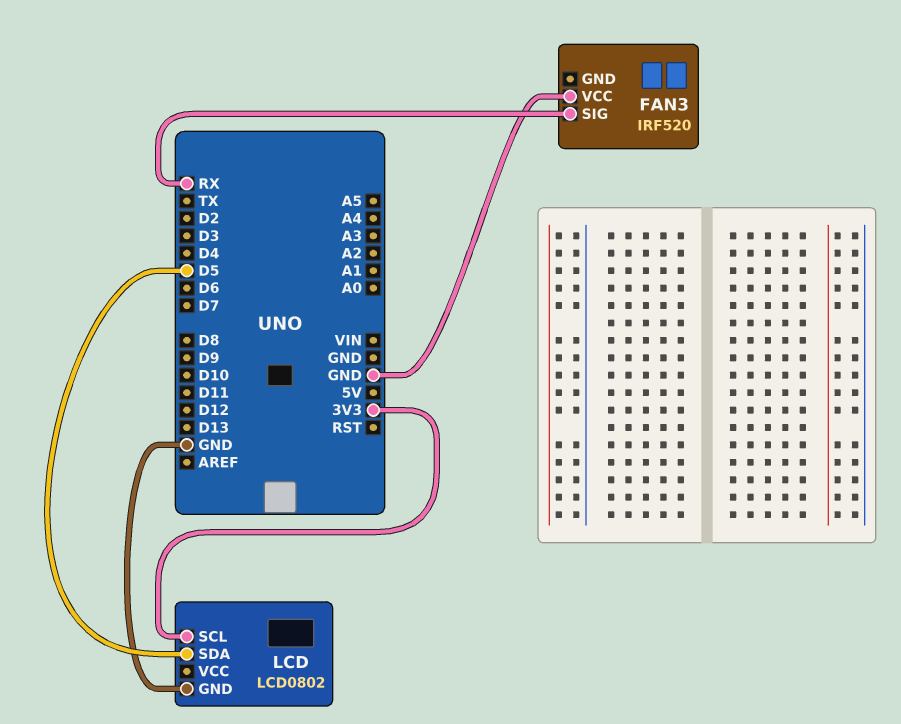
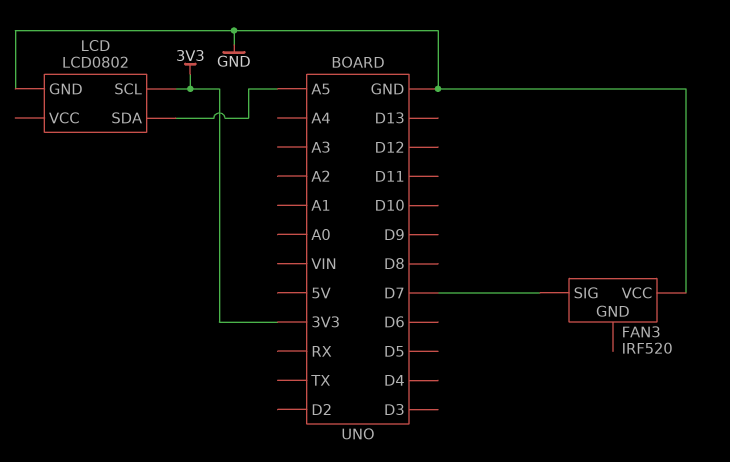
FAN3 pin SIG: RX -> D7
LCD pin SDA: D5 -> A5

